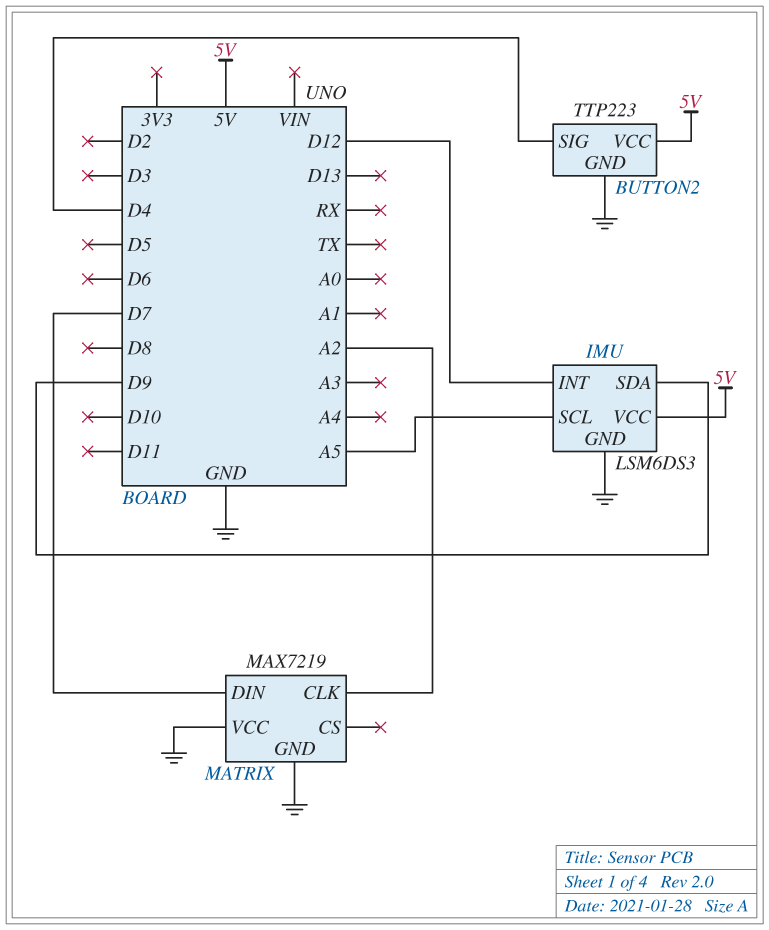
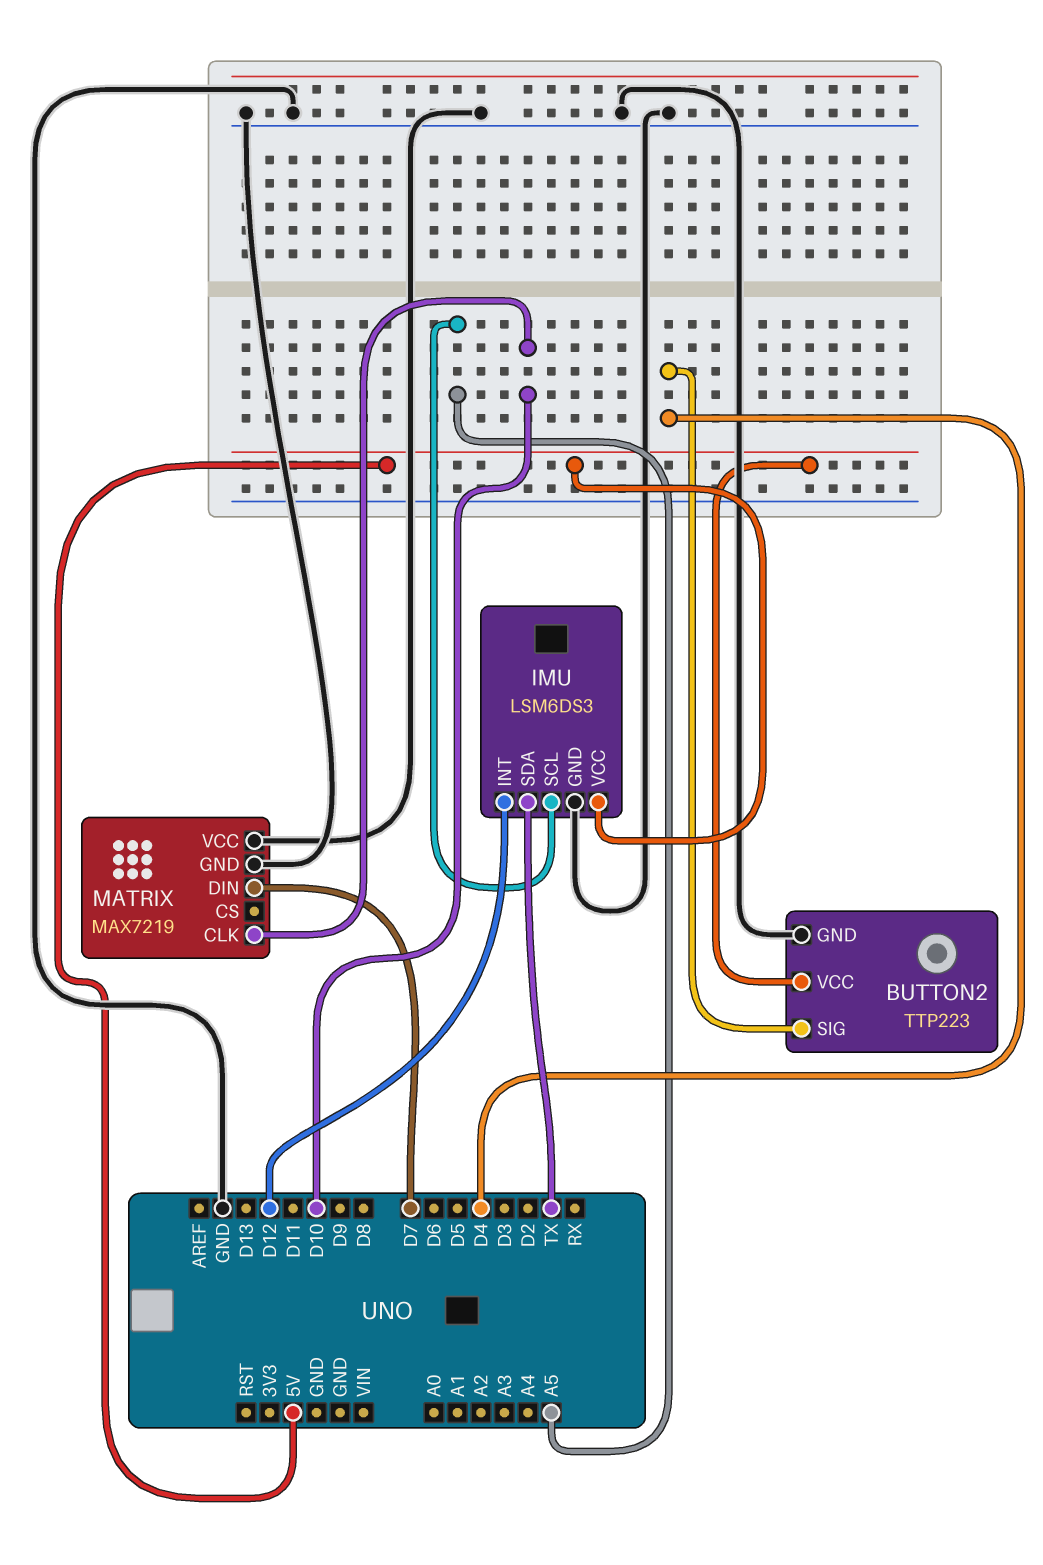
IMU pin SDA: D9 -> TX
MATRIX pin CLK: A2 -> D10

